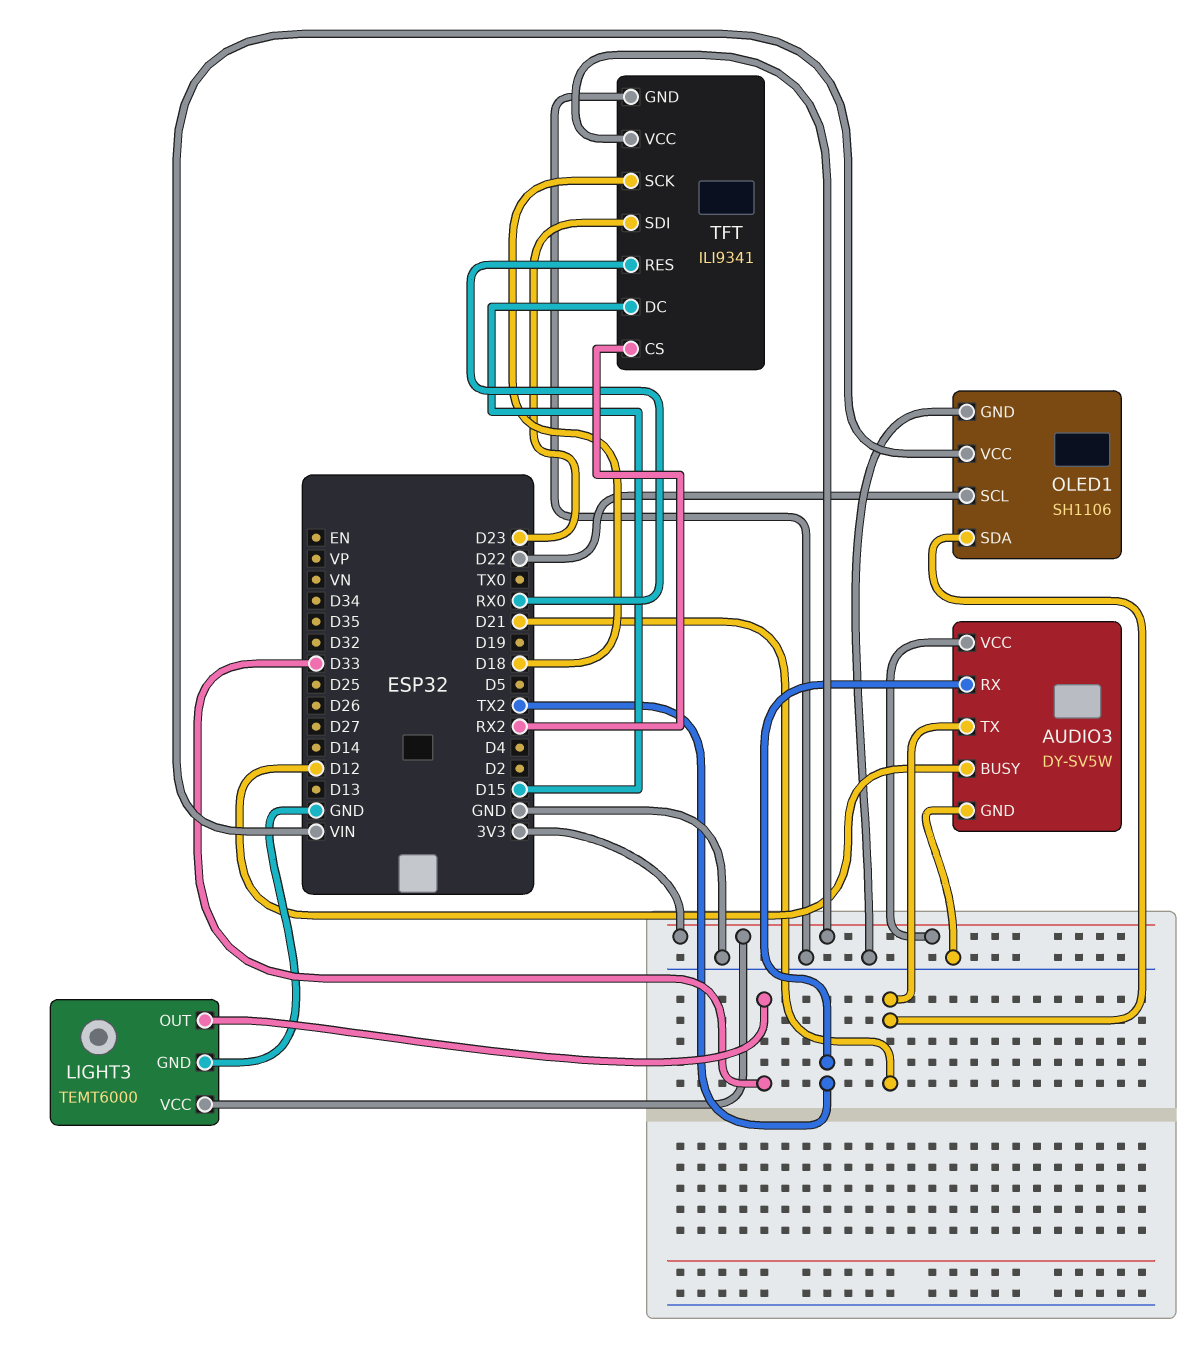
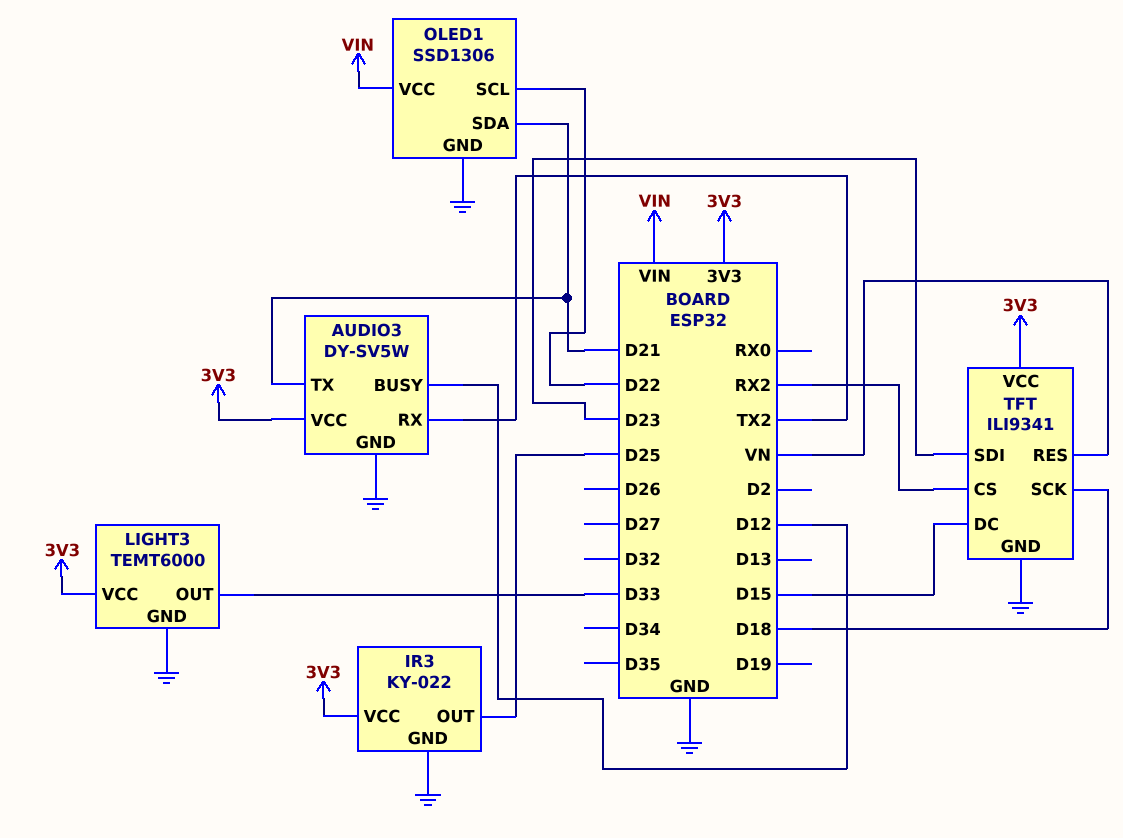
IR3: none -> KY-022
IR3 pin GND: none -> GND
IR3 pin OUT: none -> D25
IR3 pin VCC: none -> 3V3
OLED1: SH1106 -> SSD1306
TFT pin RES: RX0 -> VN

